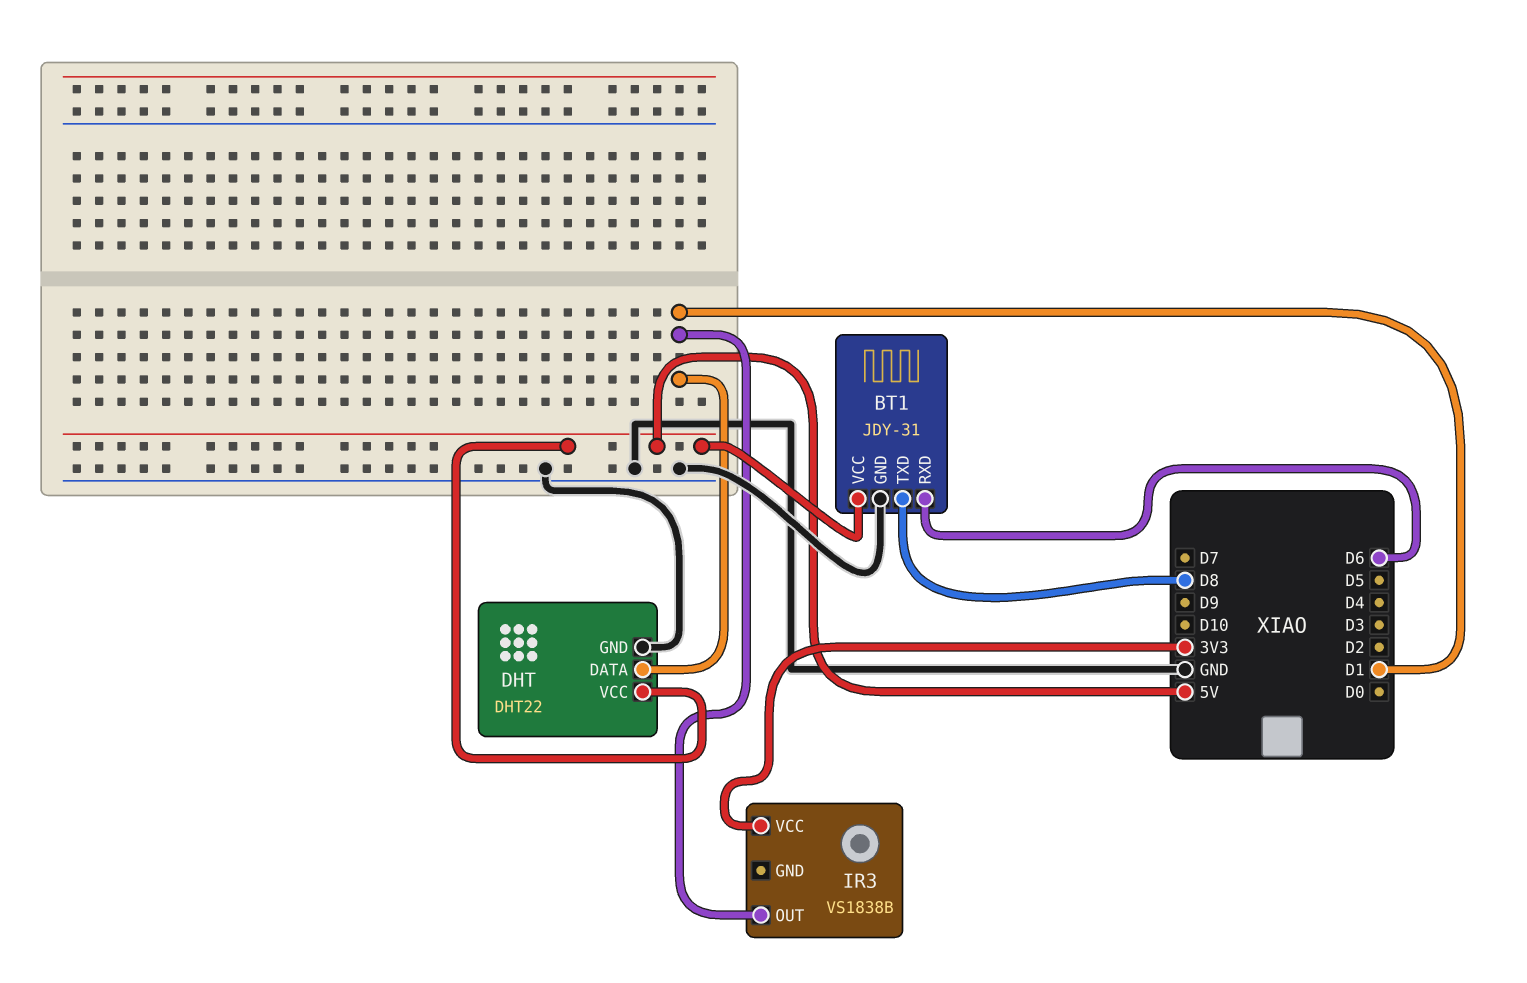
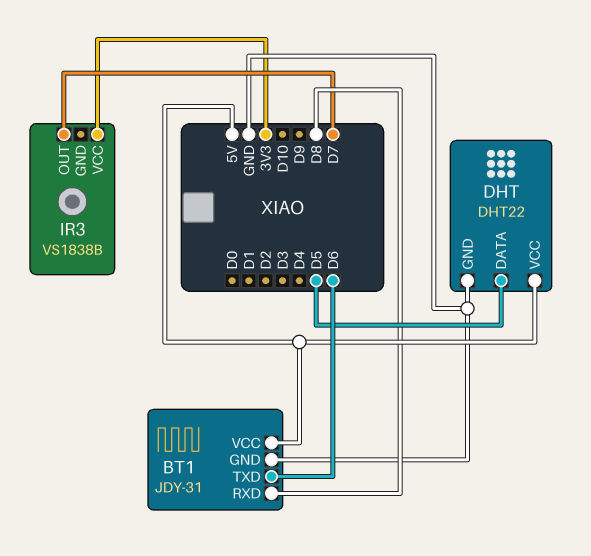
BT1 pin RXD: D6 -> D8
BT1 pin TXD: D8 -> D6
DHT pin DATA: D1 -> D5
IR3 pin OUT: D1 -> D7

